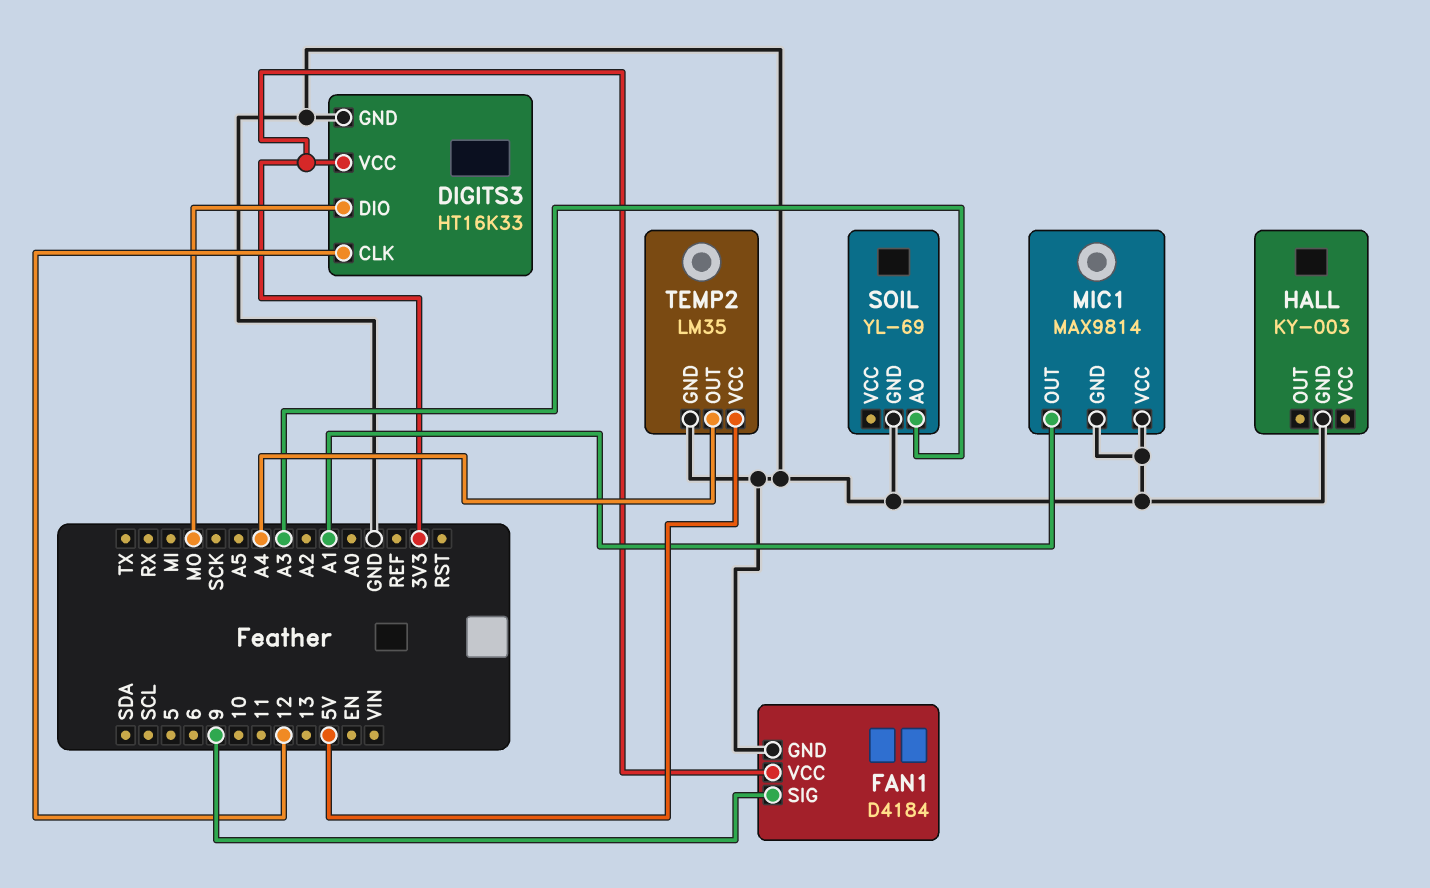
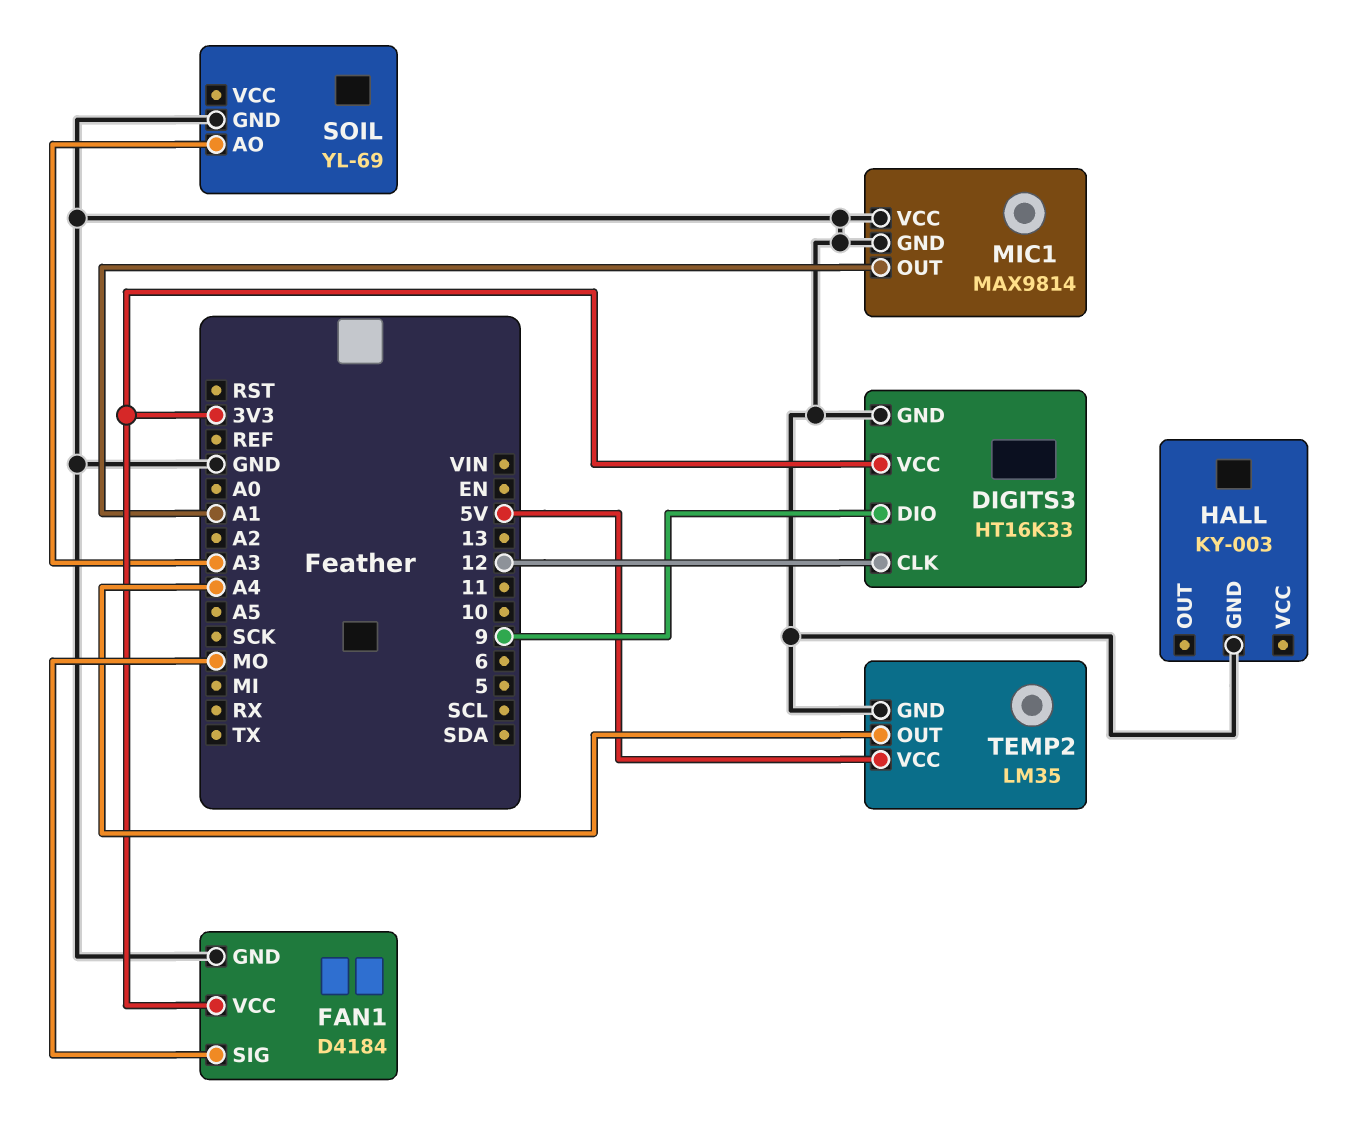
DIGITS3 pin DIO: MO -> 9
FAN1 pin SIG: 9 -> MO

